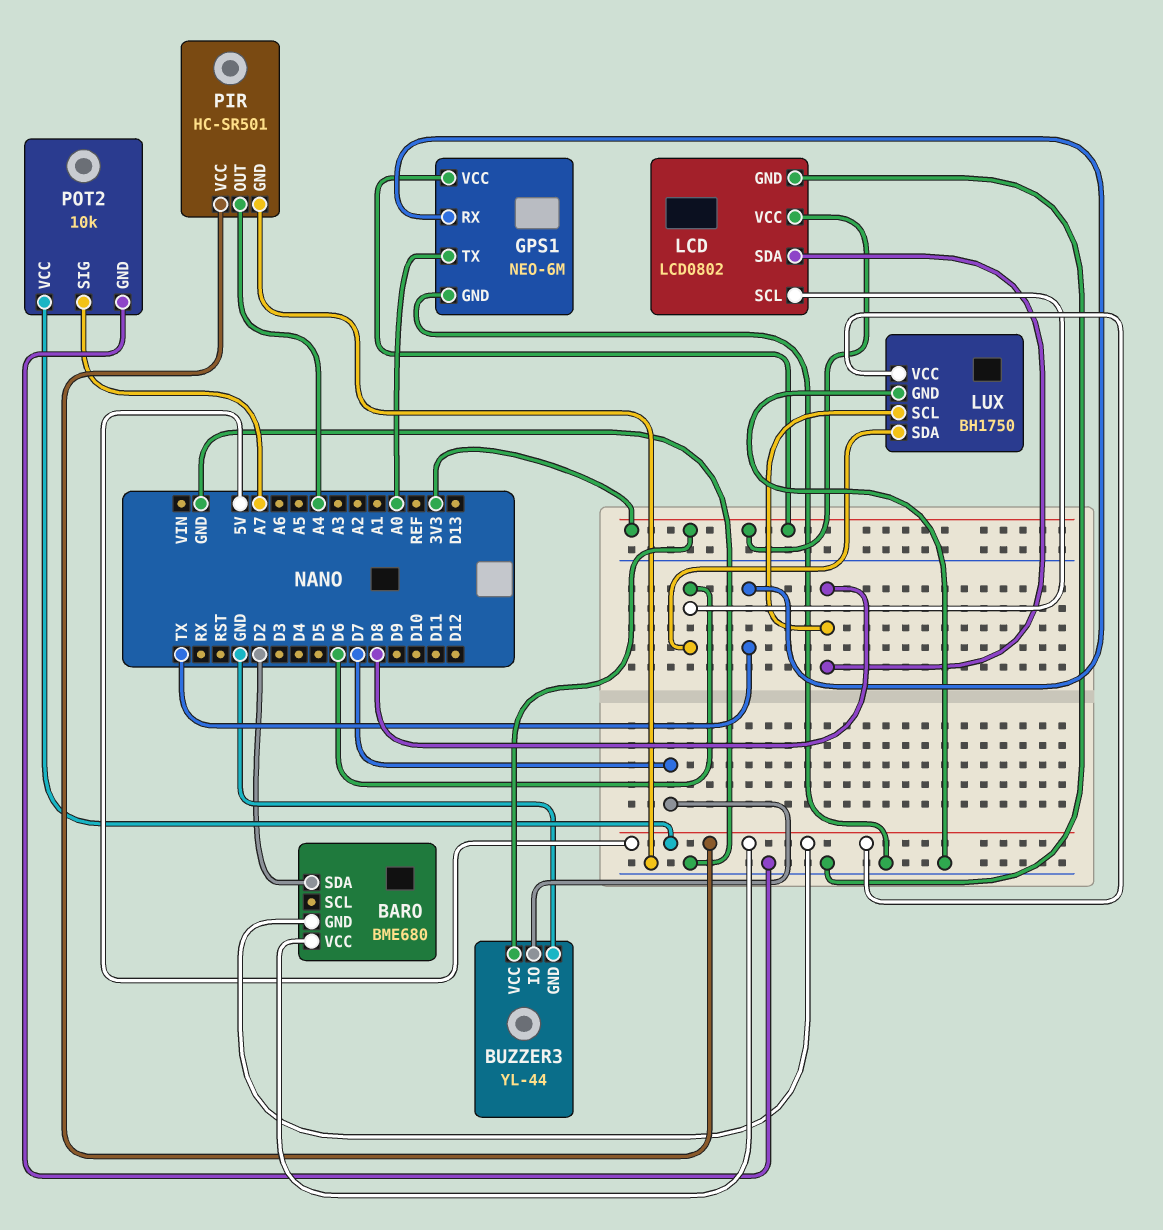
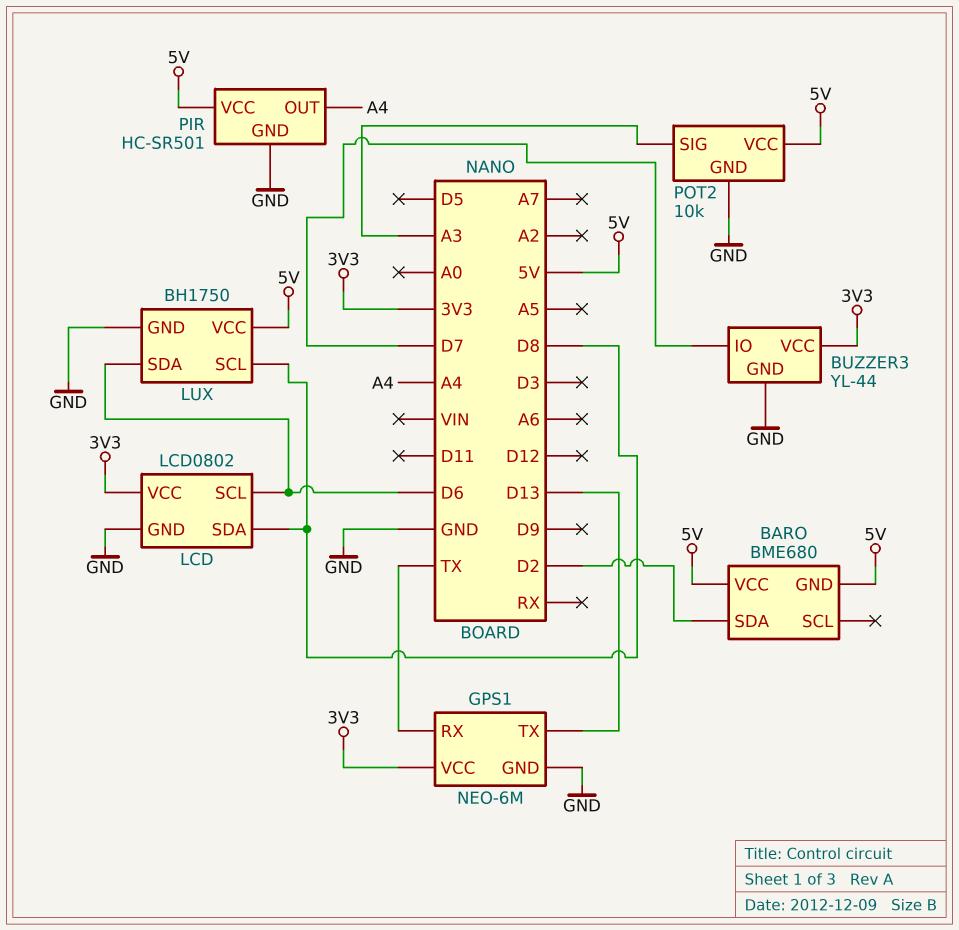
GPS1 pin TX: A0 -> D13
POT2 pin SIG: A7 -> A3

